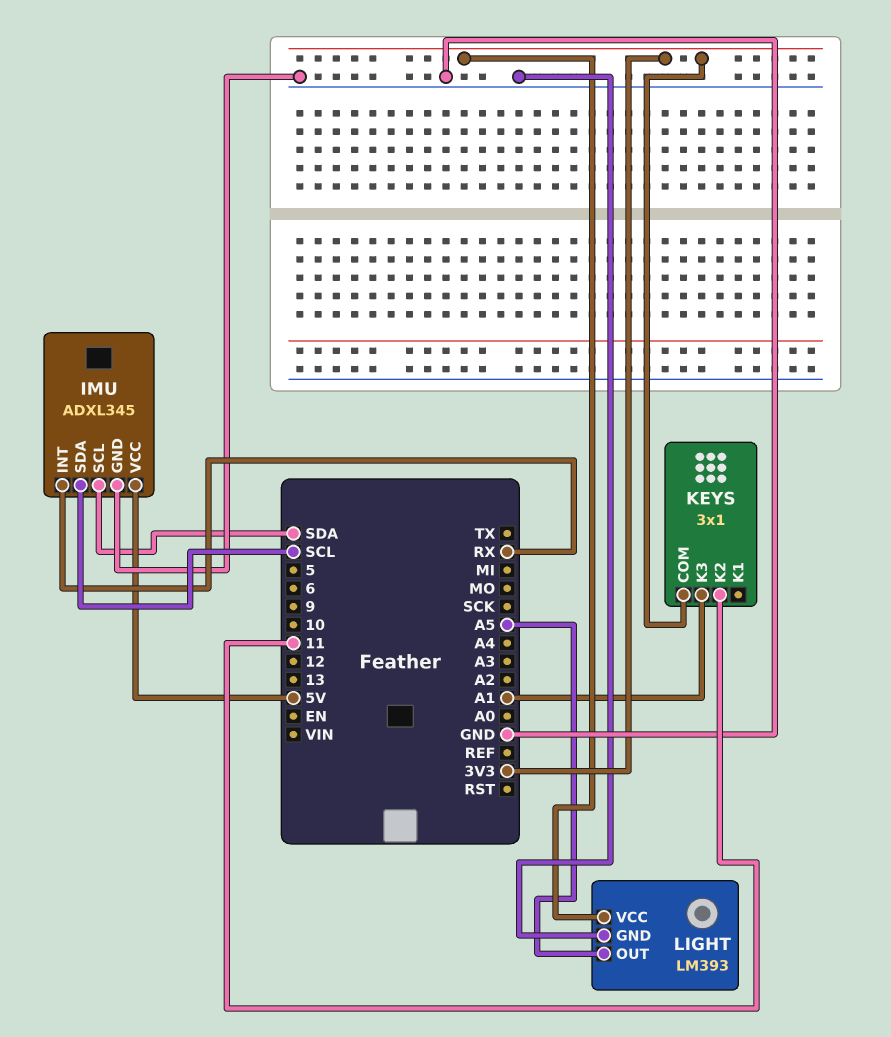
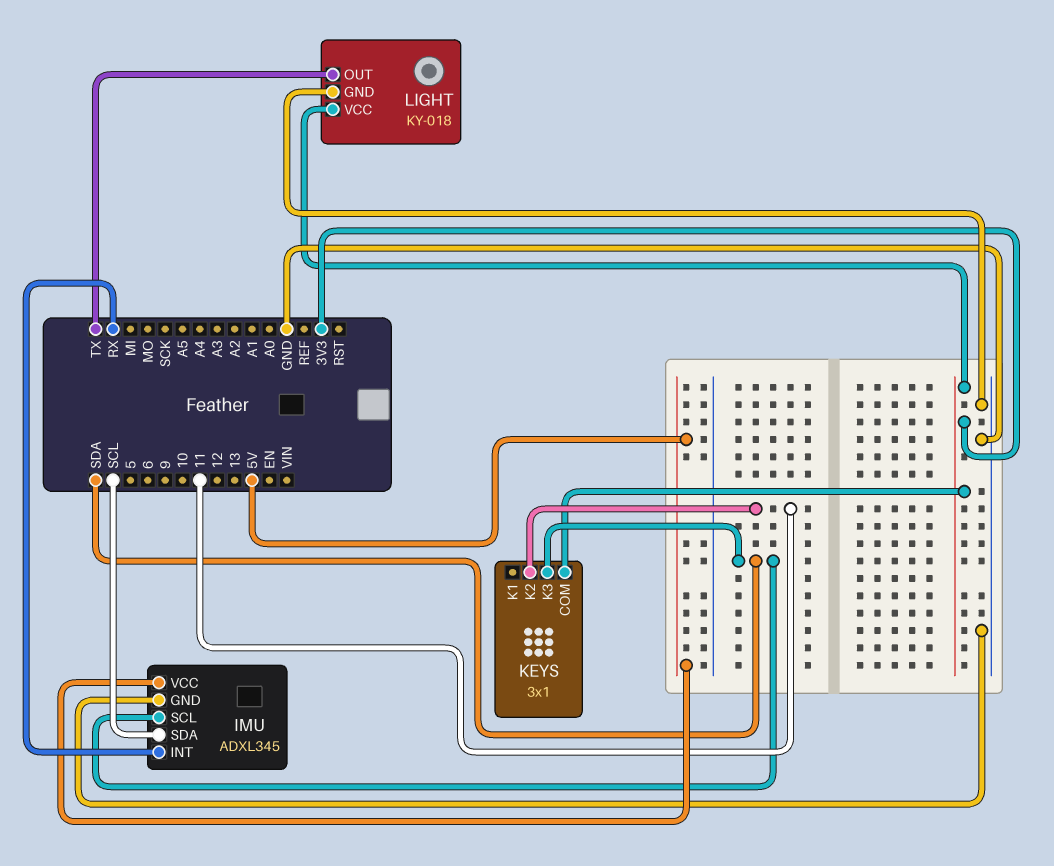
KEYS pin K3: A1 -> SDA
LIGHT: LM393 -> KY-018
LIGHT pin OUT: A5 -> TX

